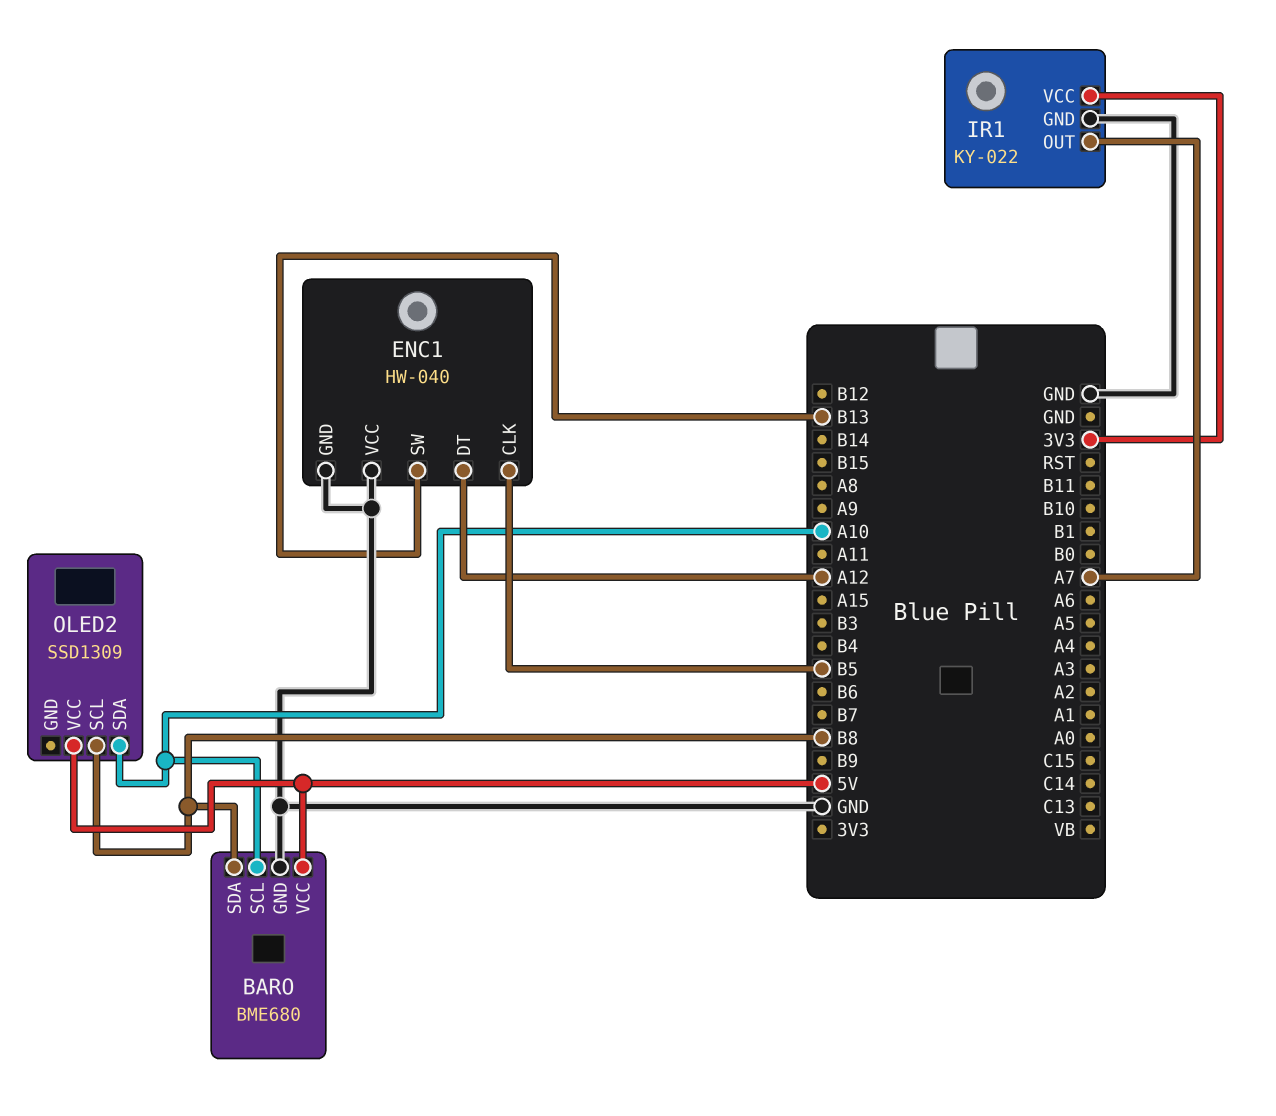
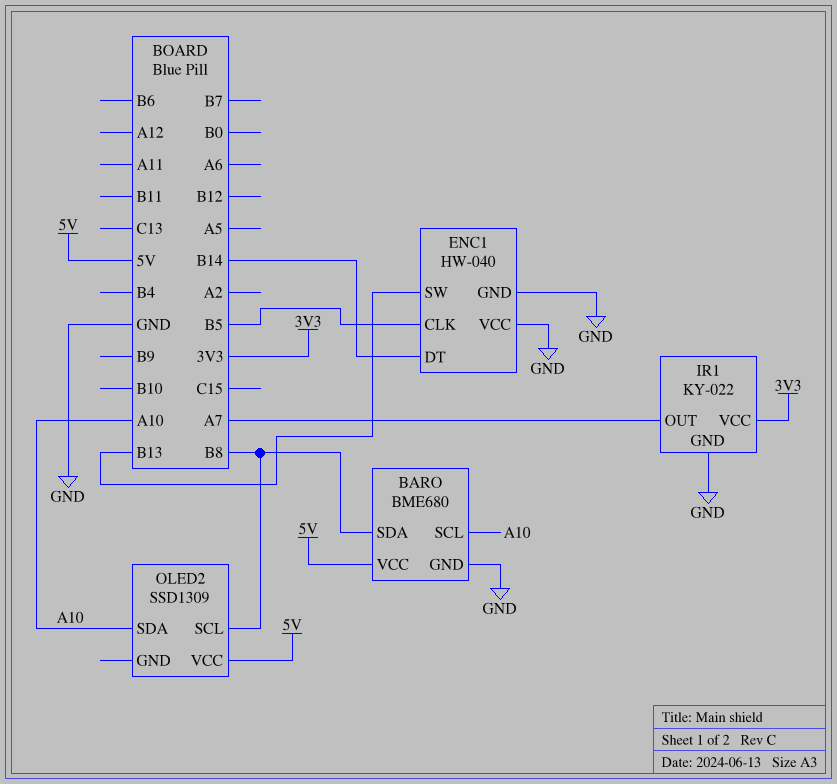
ENC1 pin DT: A12 -> B14

